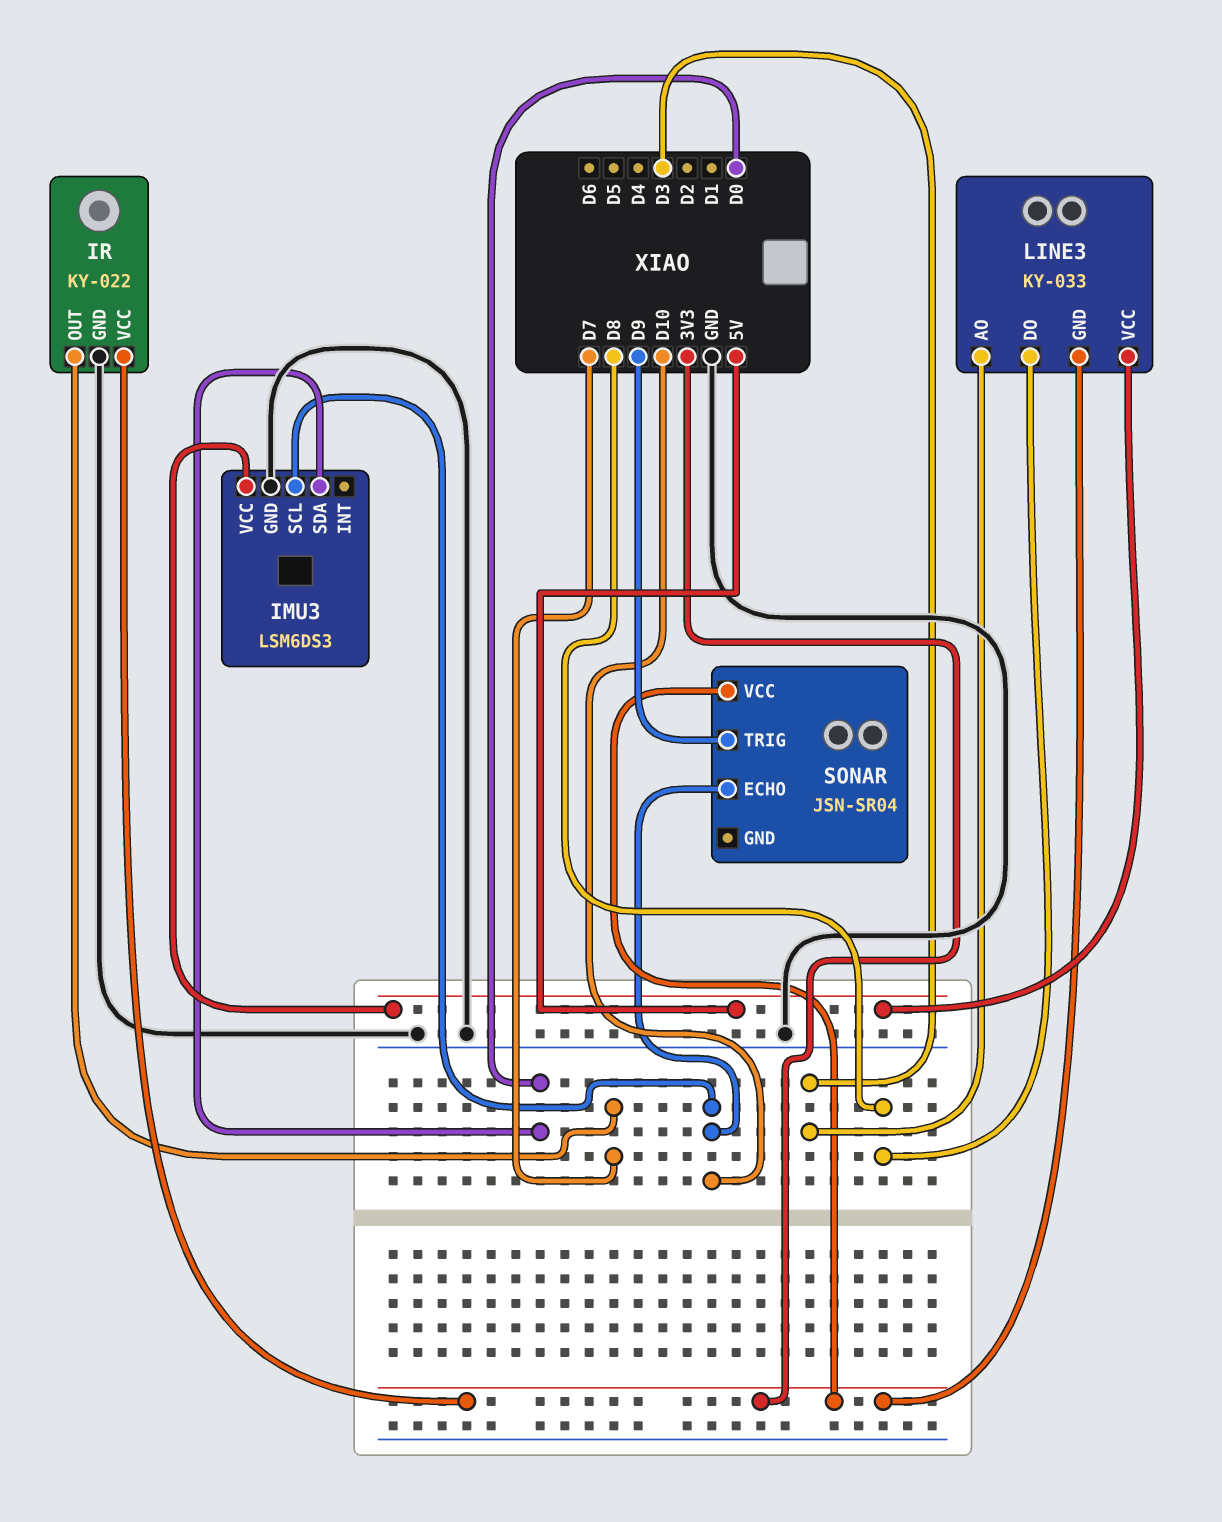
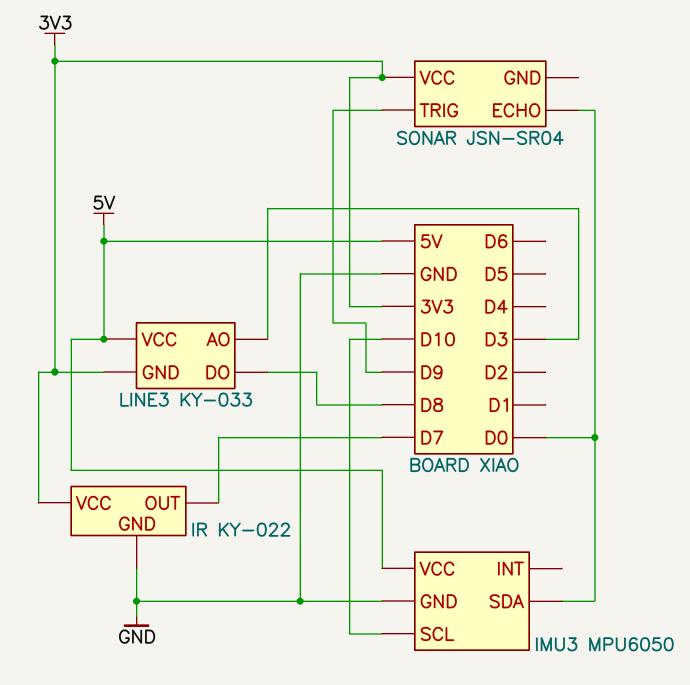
IMU3: LSM6DS3 -> MPU6050
SONAR pin ECHO: D10 -> D0

